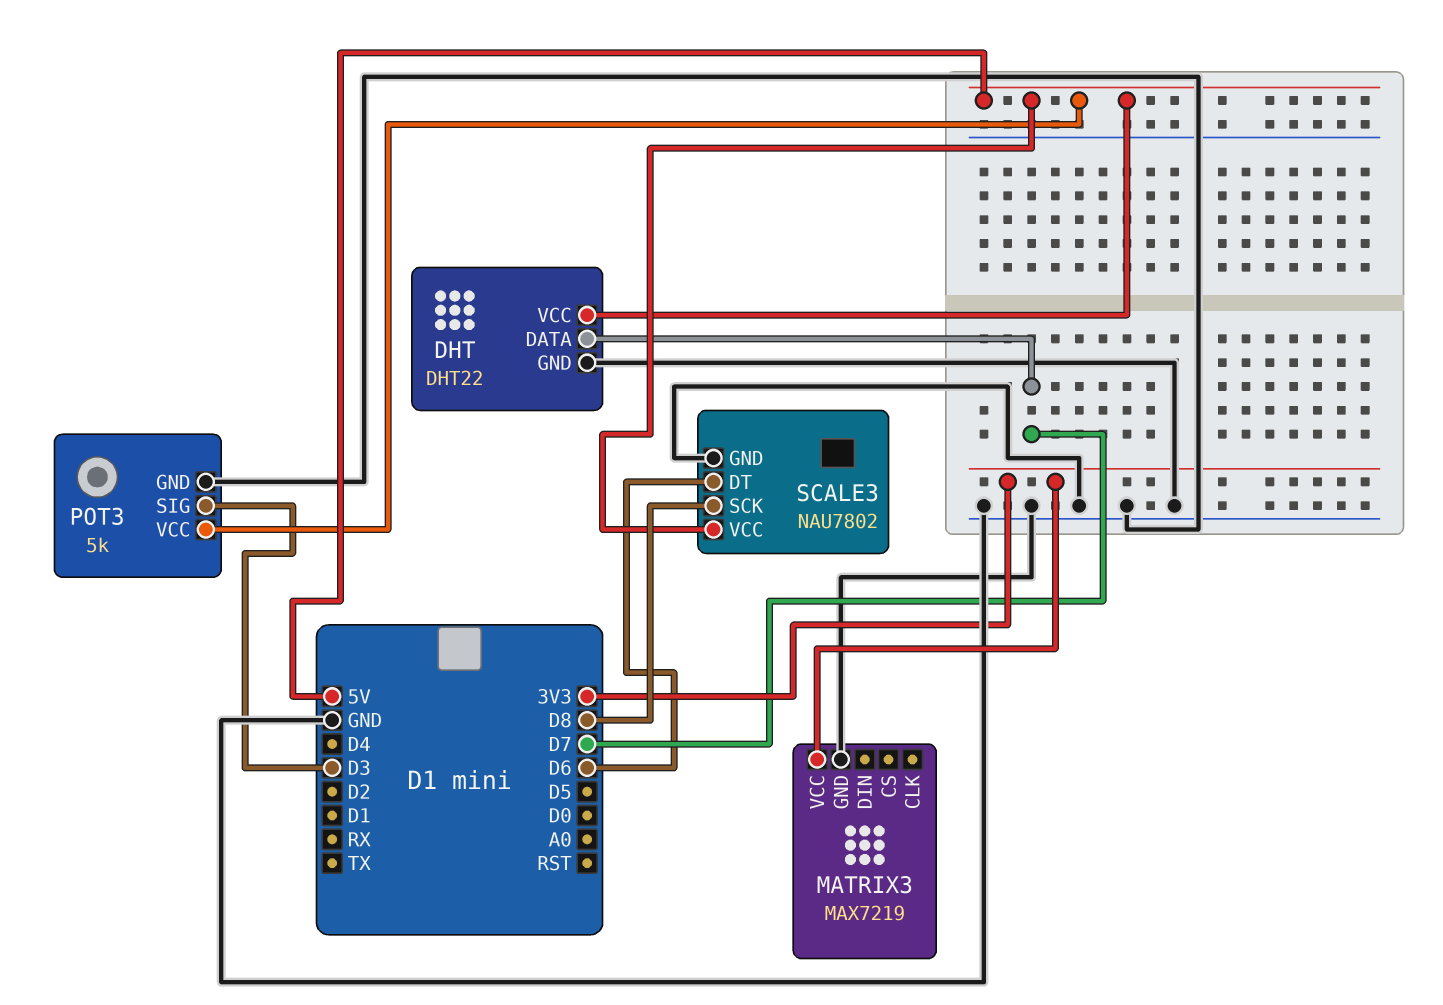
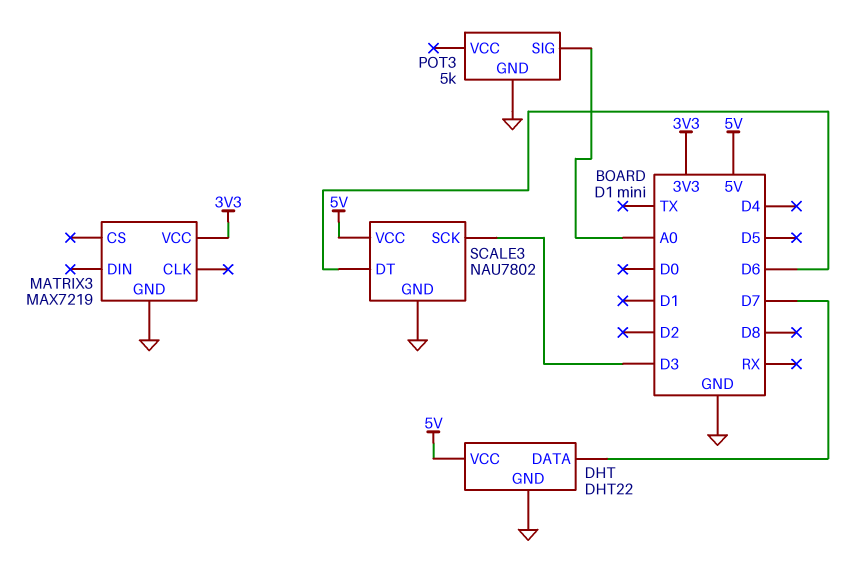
POT3 pin SIG: D3 -> A0
POT3 pin VCC: 5V -> none
SCALE3 pin SCK: D8 -> D3

